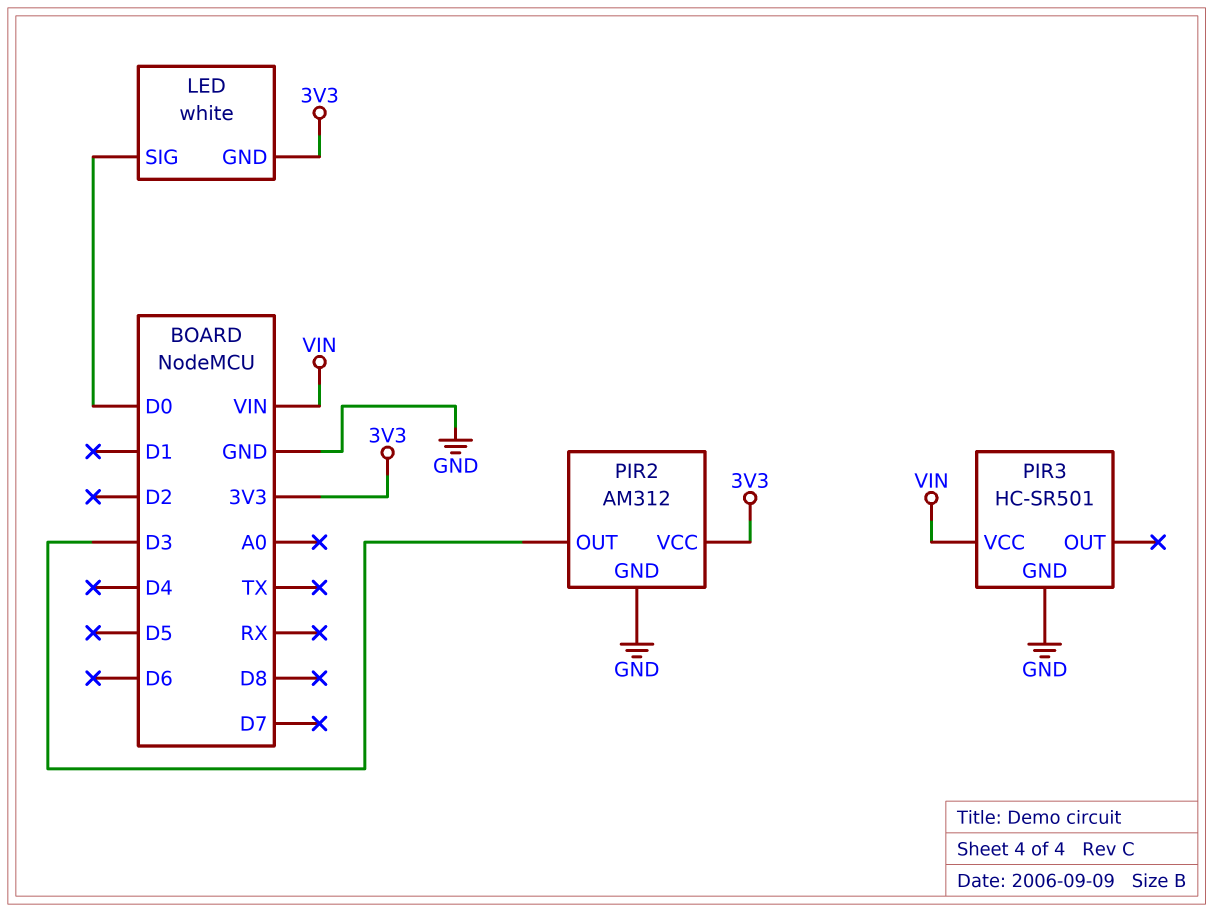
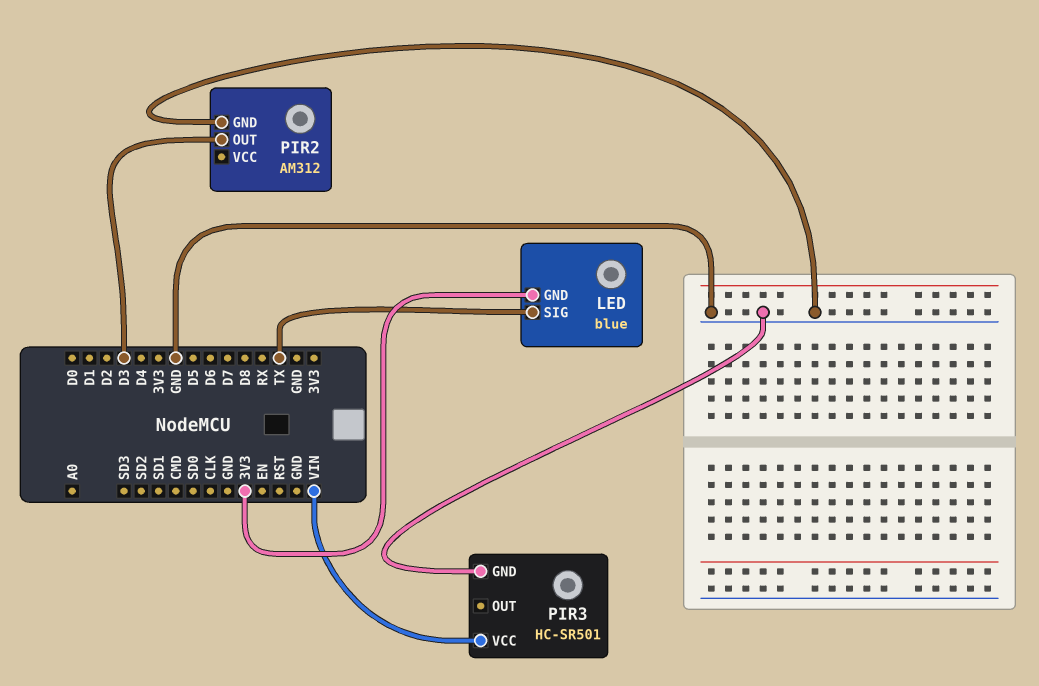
LED: white -> blue
LED pin SIG: D0 -> TX
PIR2 pin VCC: 3V3 -> none

